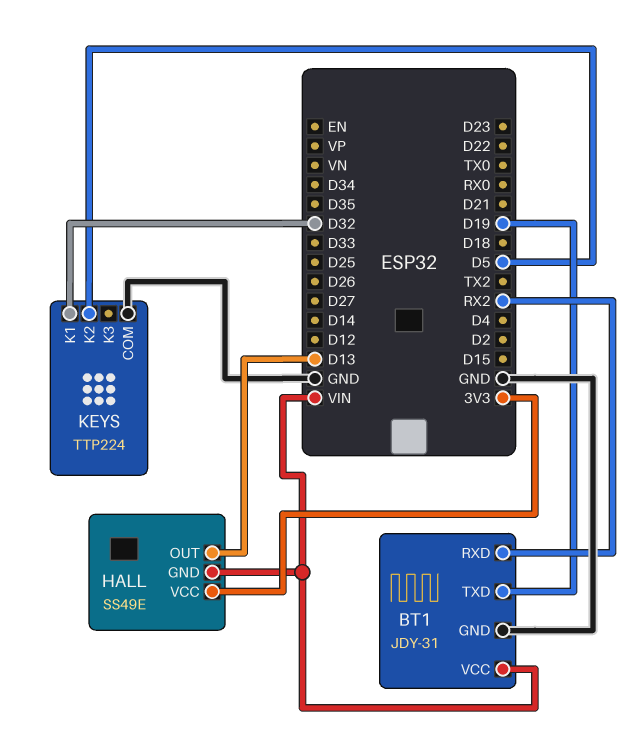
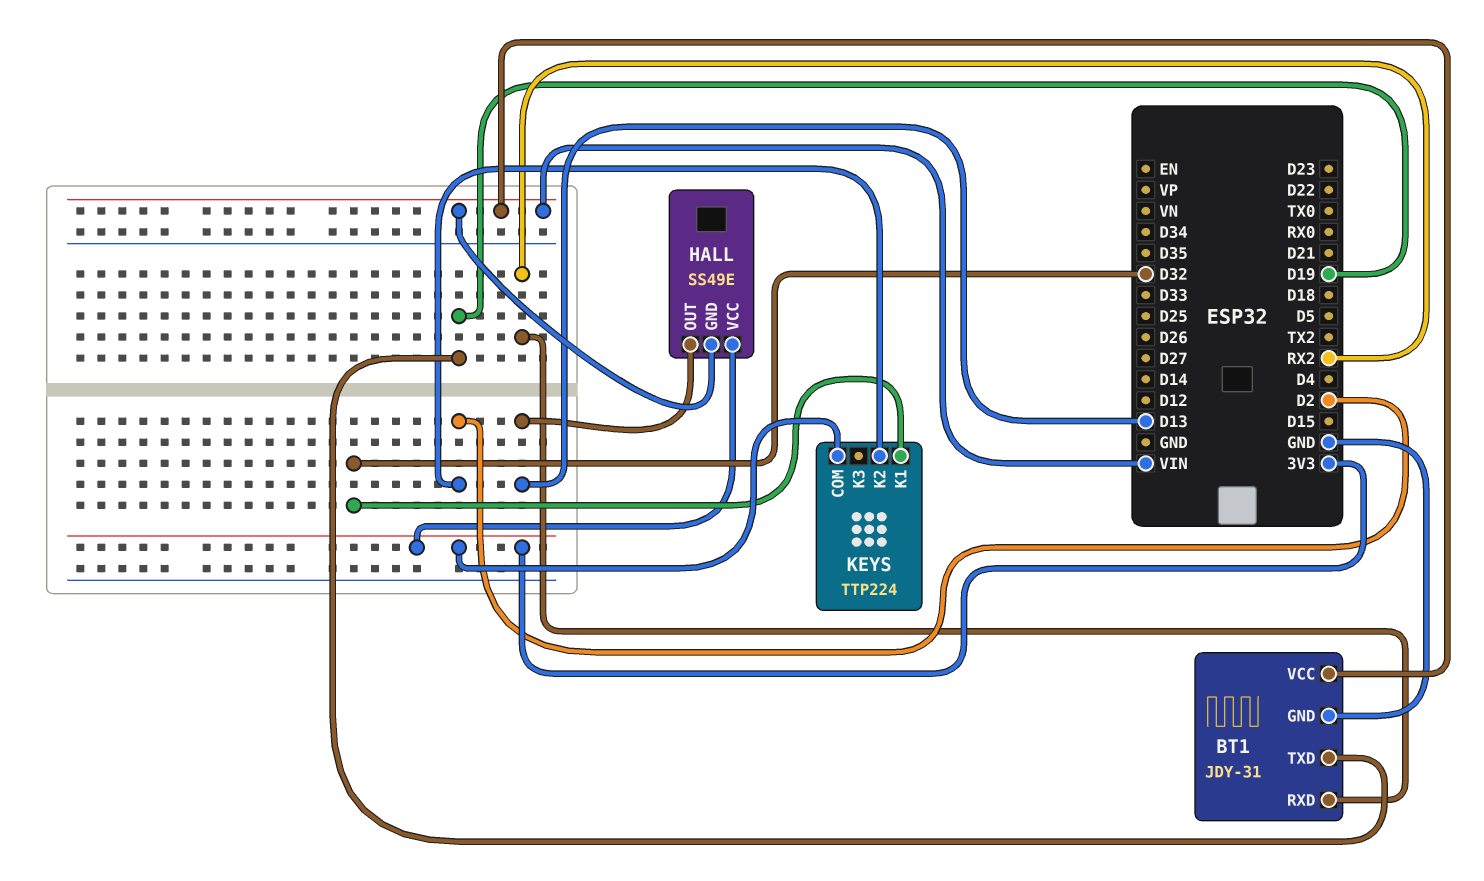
KEYS pin COM: GND -> 3V3
KEYS pin K2: D5 -> D2

